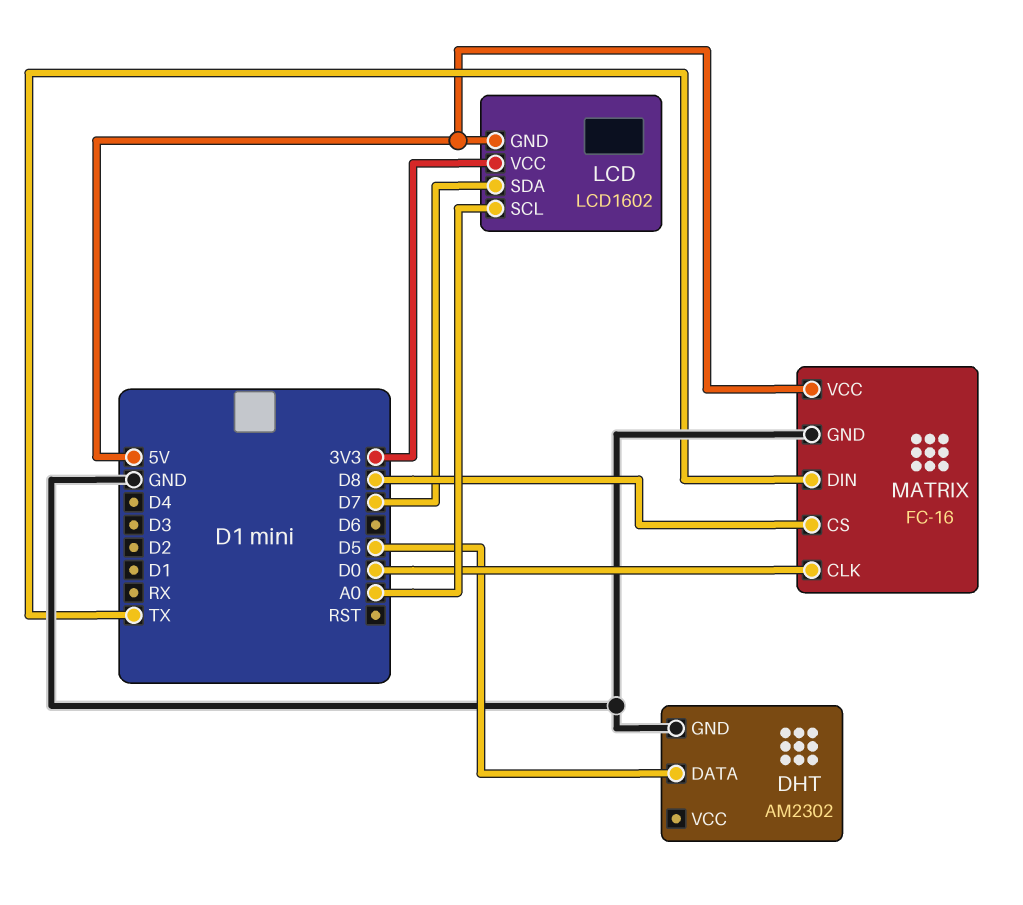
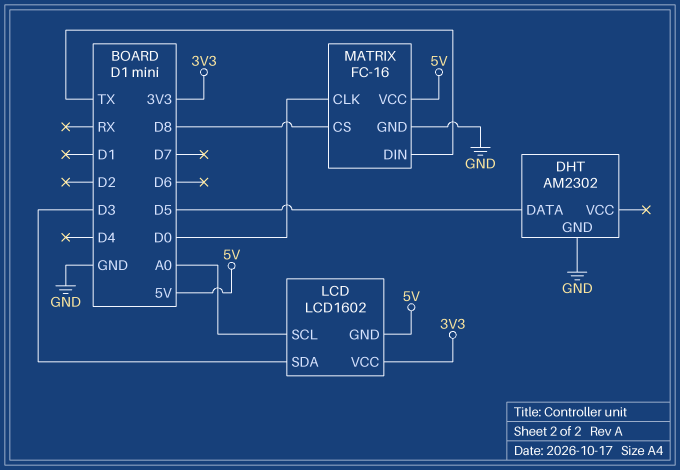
LCD pin SDA: D7 -> D3

